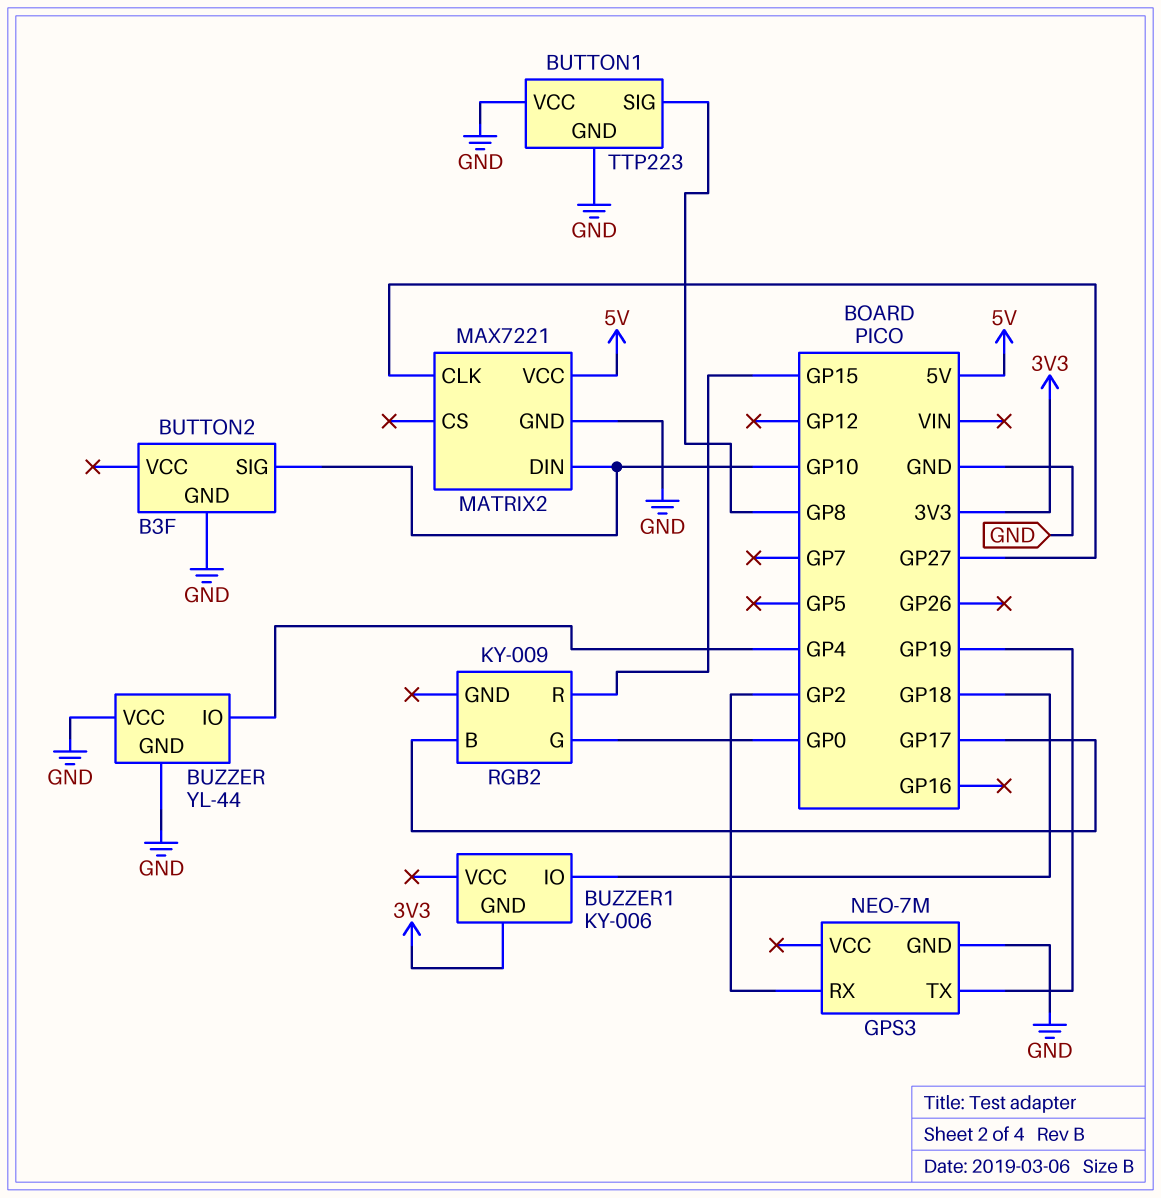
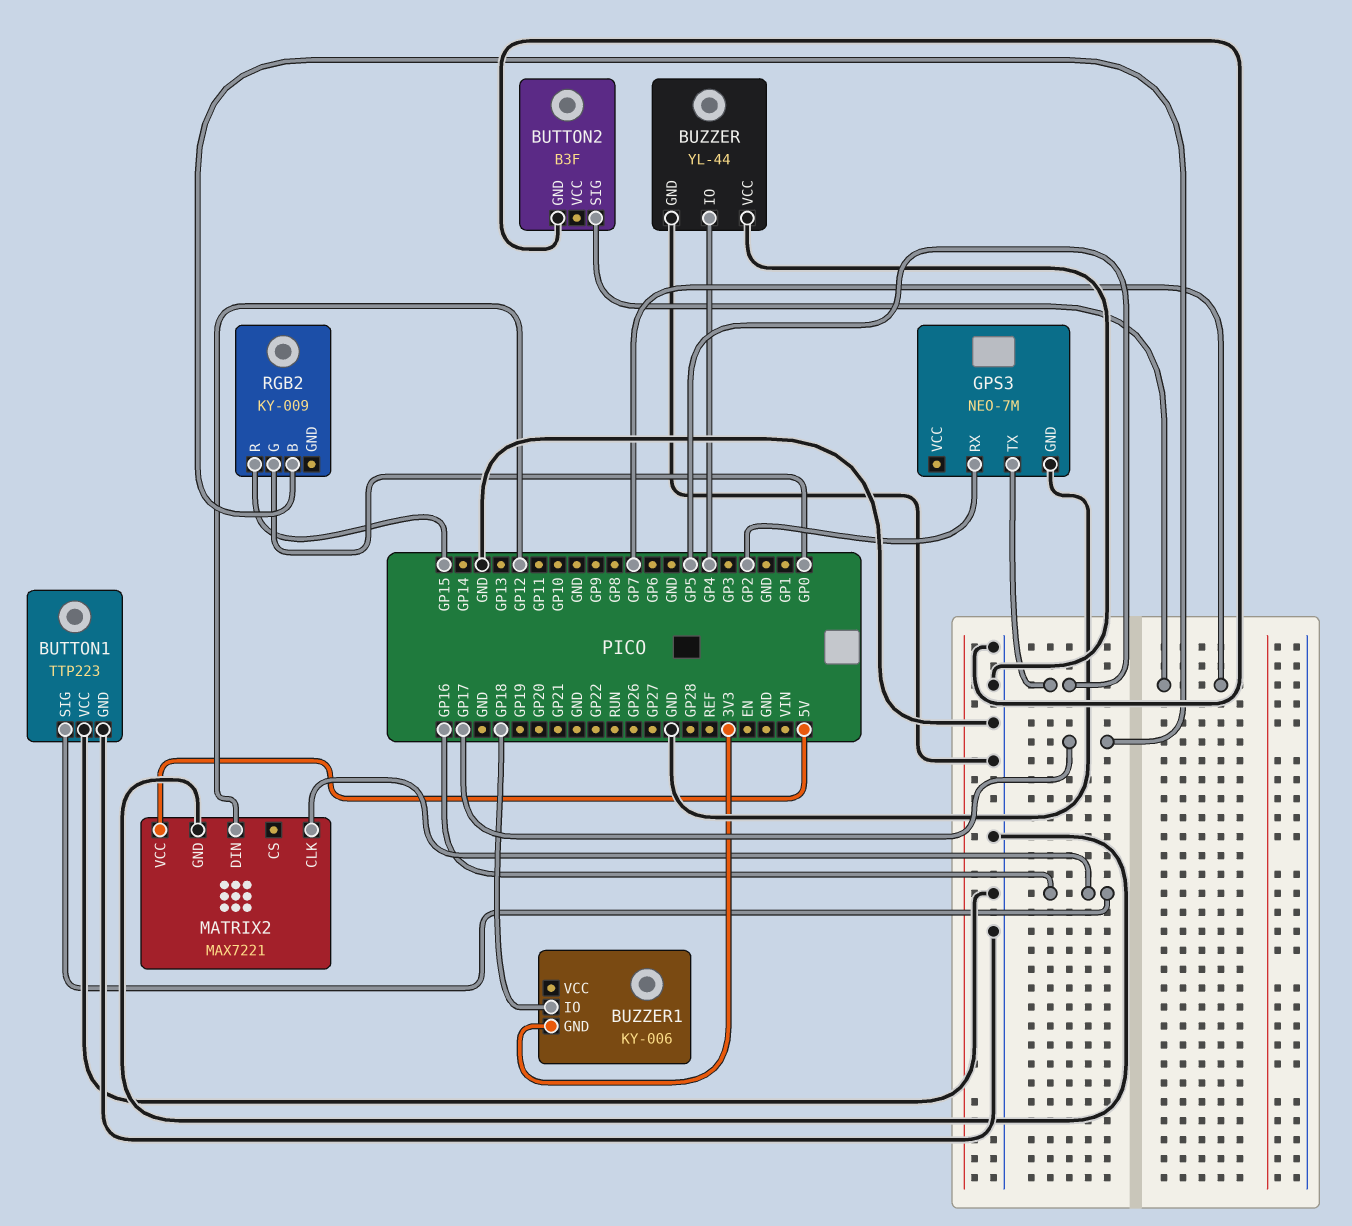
BUTTON1 pin SIG: GP8 -> GP16
BUTTON2 pin SIG: GP10 -> GP7
GPS3 pin TX: GP19 -> GP5
MATRIX2 pin CLK: GP27 -> GP16
MATRIX2 pin DIN: GP10 -> GP12

